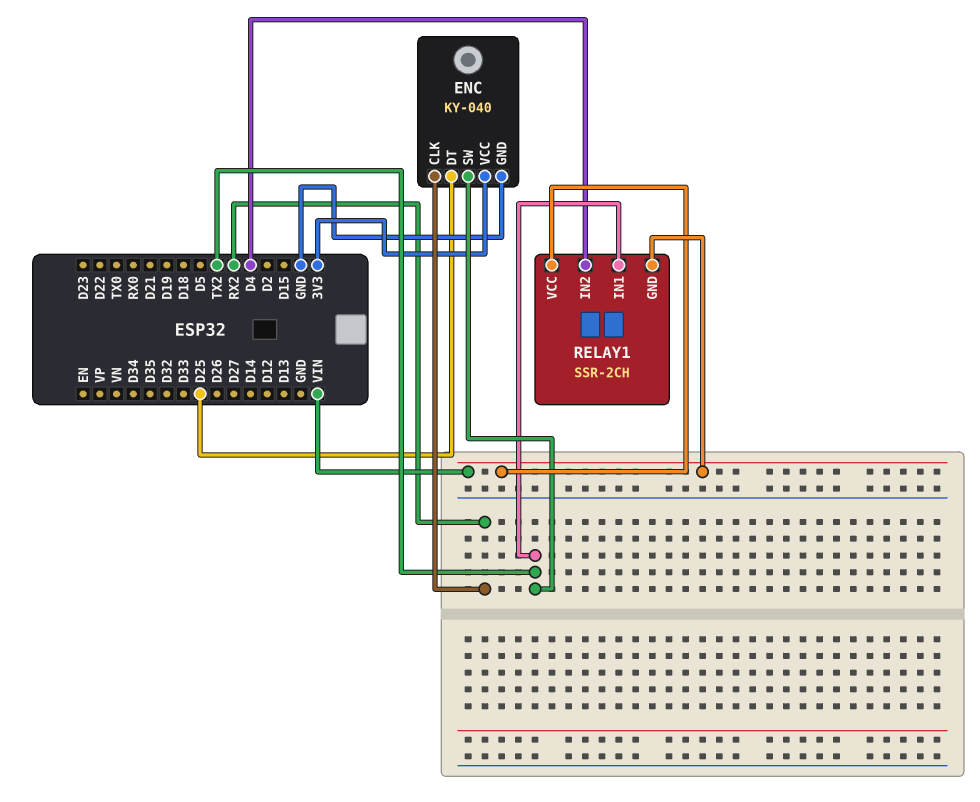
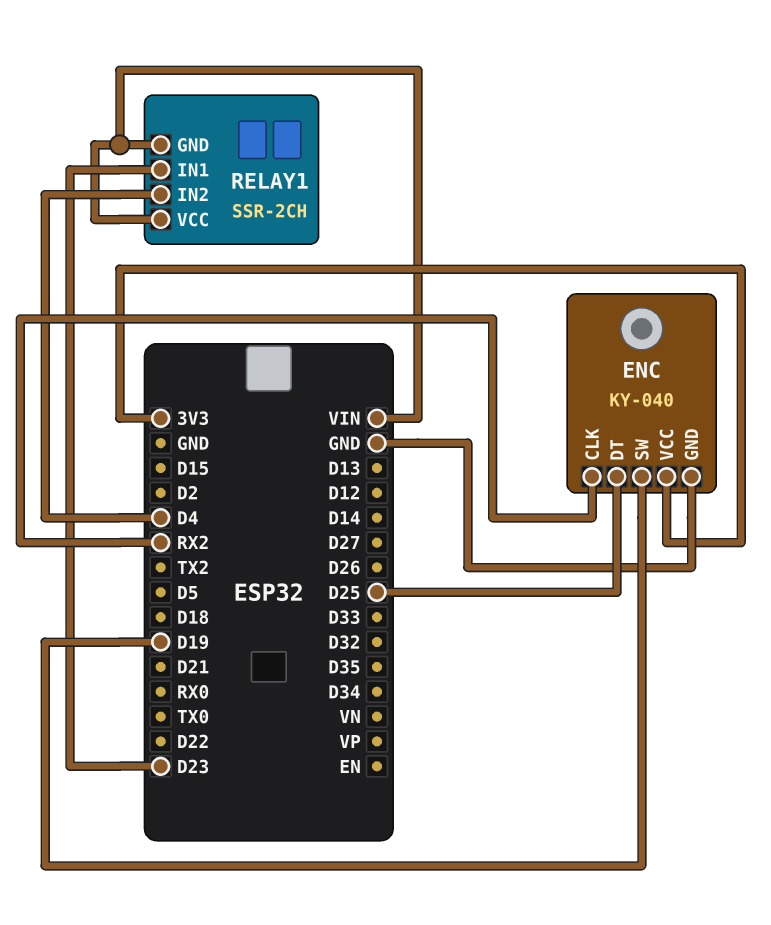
ENC pin SW: TX2 -> D19
RELAY1 pin IN1: TX2 -> D23

